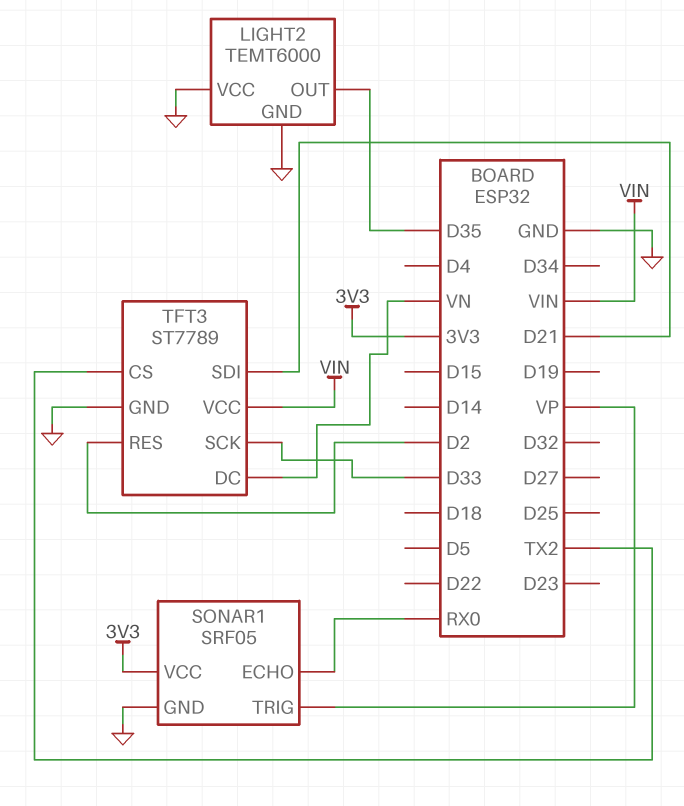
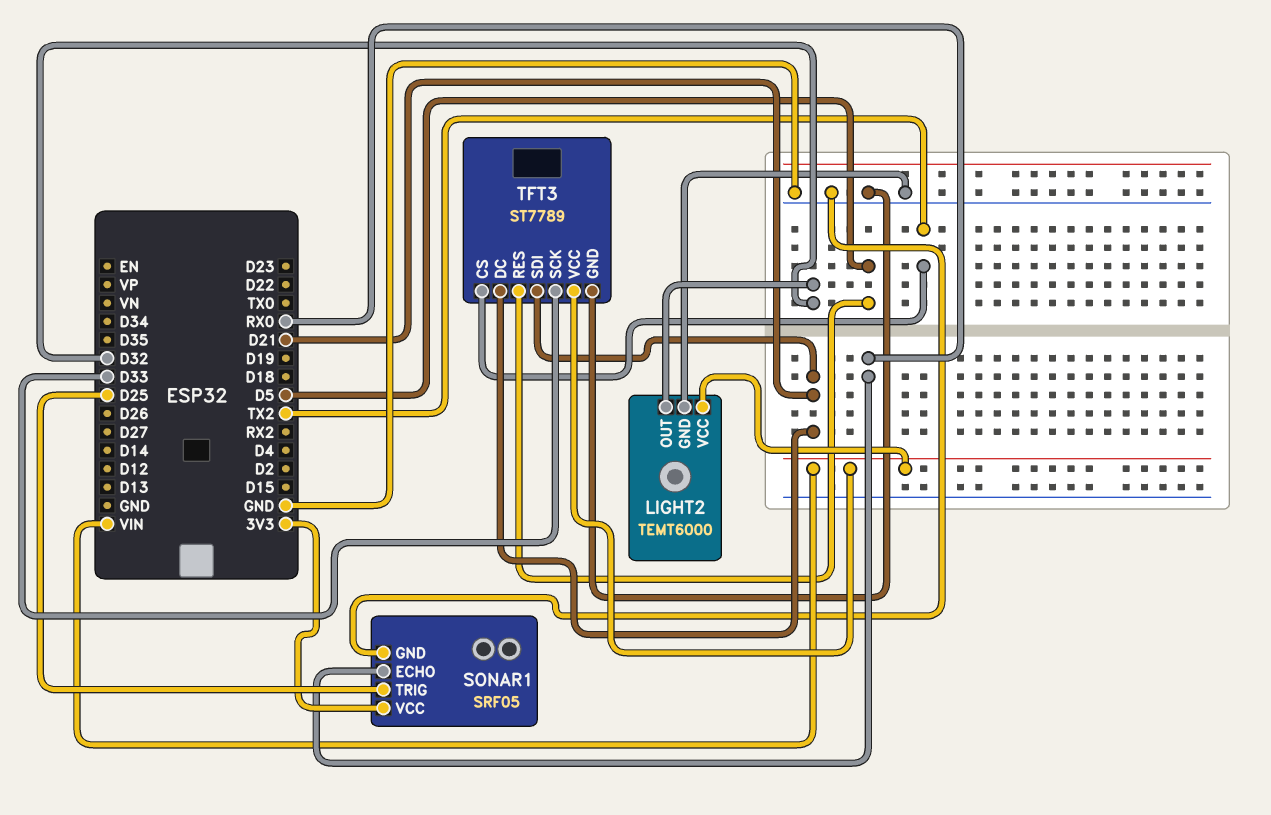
LIGHT2 pin OUT: D35 -> D32
LIGHT2 pin VCC: GND -> VIN
SONAR1 pin TRIG: VP -> D25
TFT3 pin DC: VN -> D21
TFT3 pin RES: D2 -> D5

